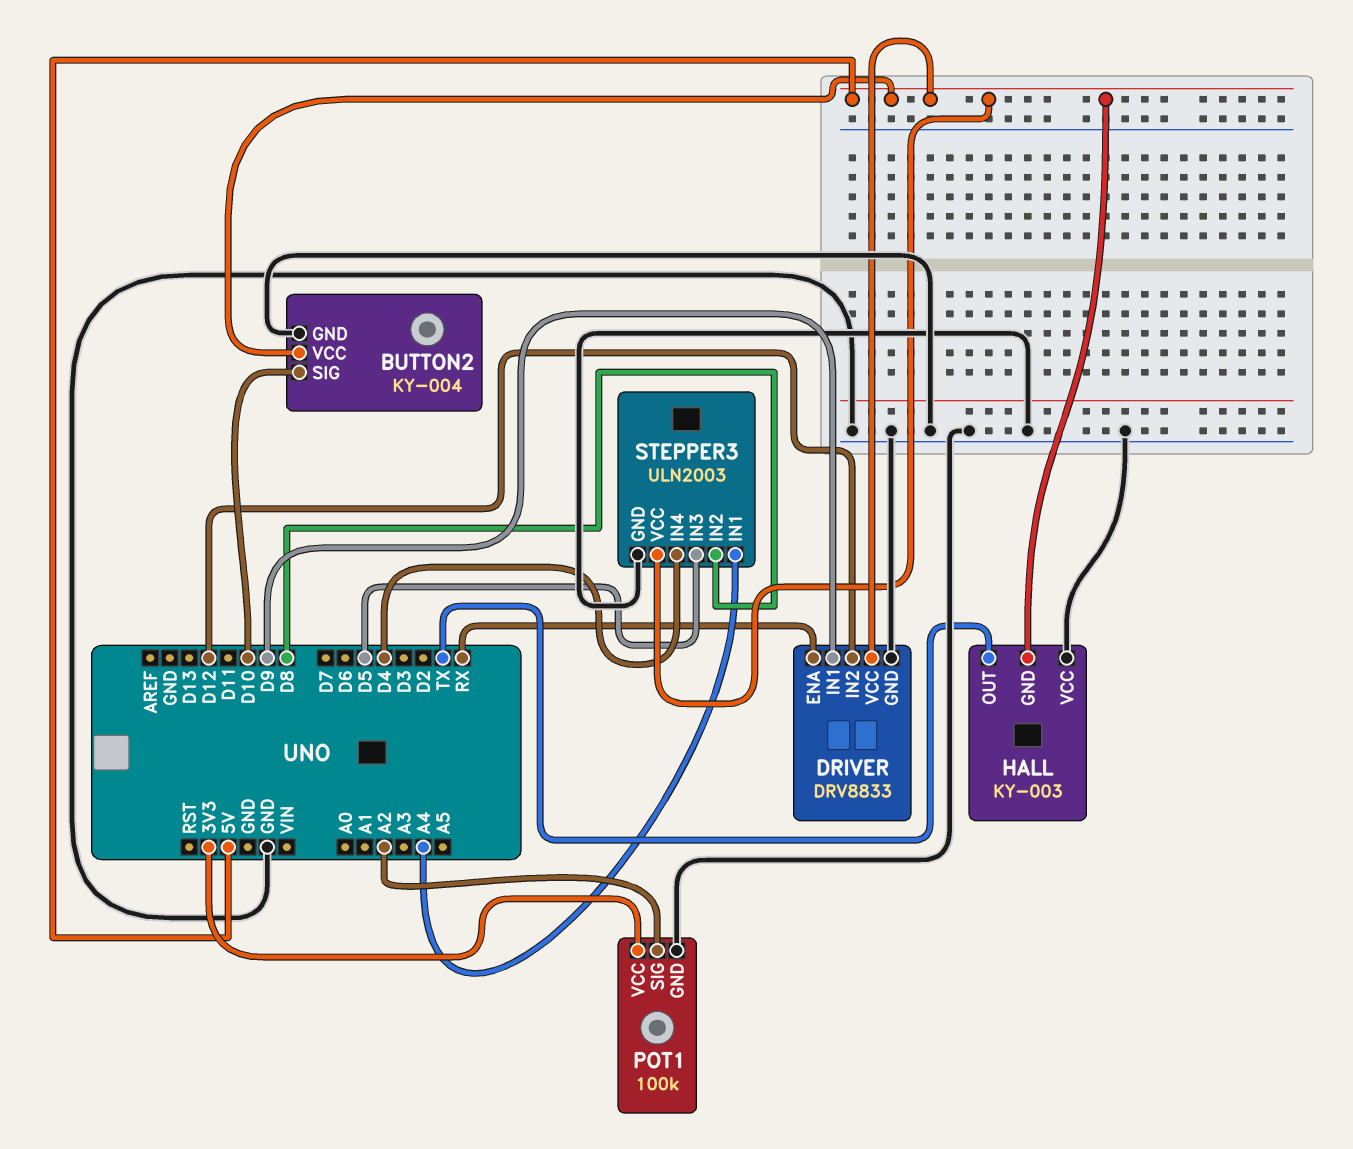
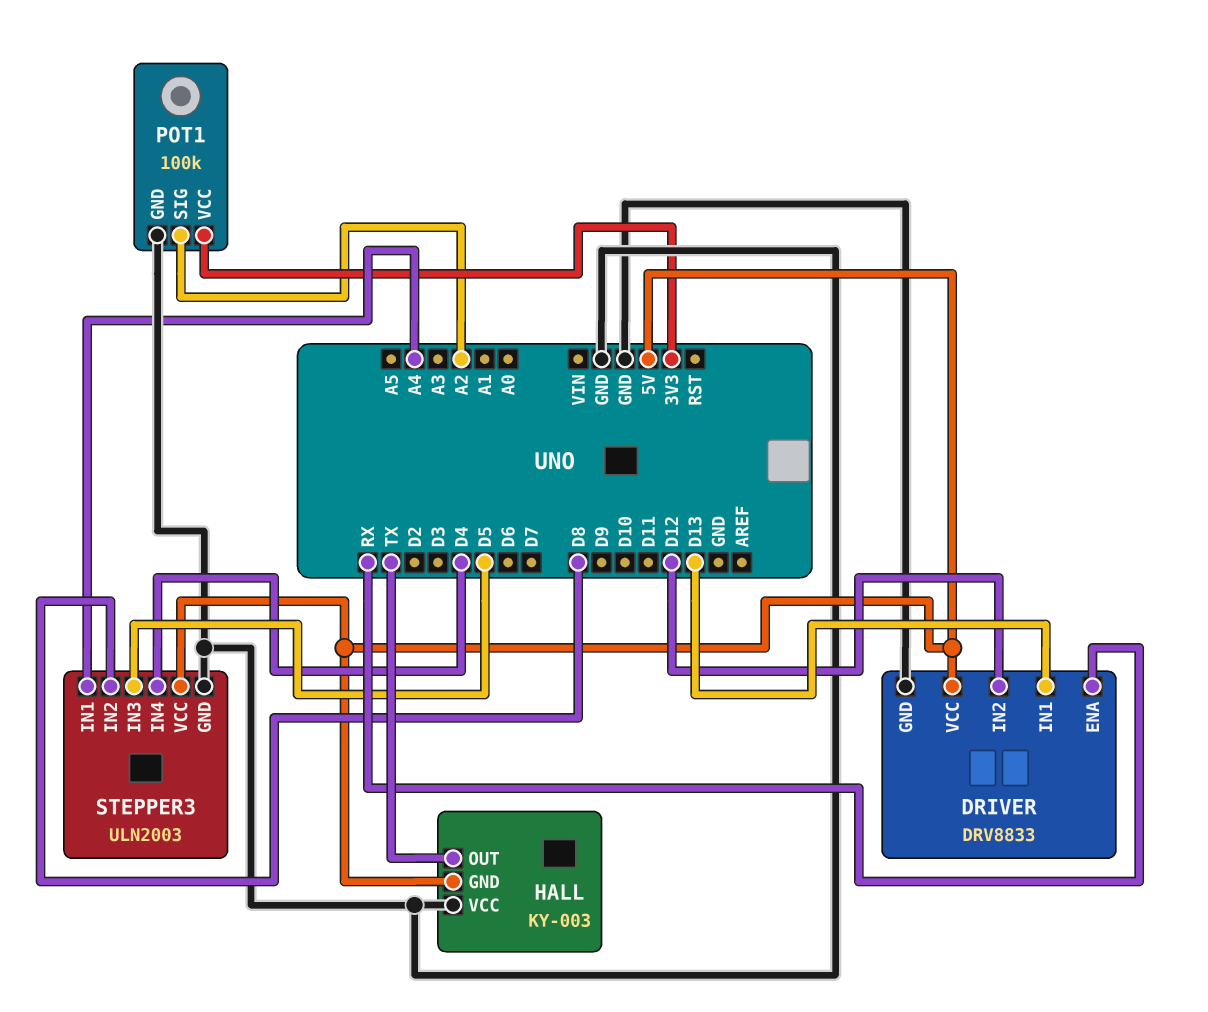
BUTTON2: KY-004 -> none
BUTTON2 pin GND: GND -> none
BUTTON2 pin SIG: D10 -> none
BUTTON2 pin VCC: 5V -> none
DRIVER pin IN1: D9 -> D13

